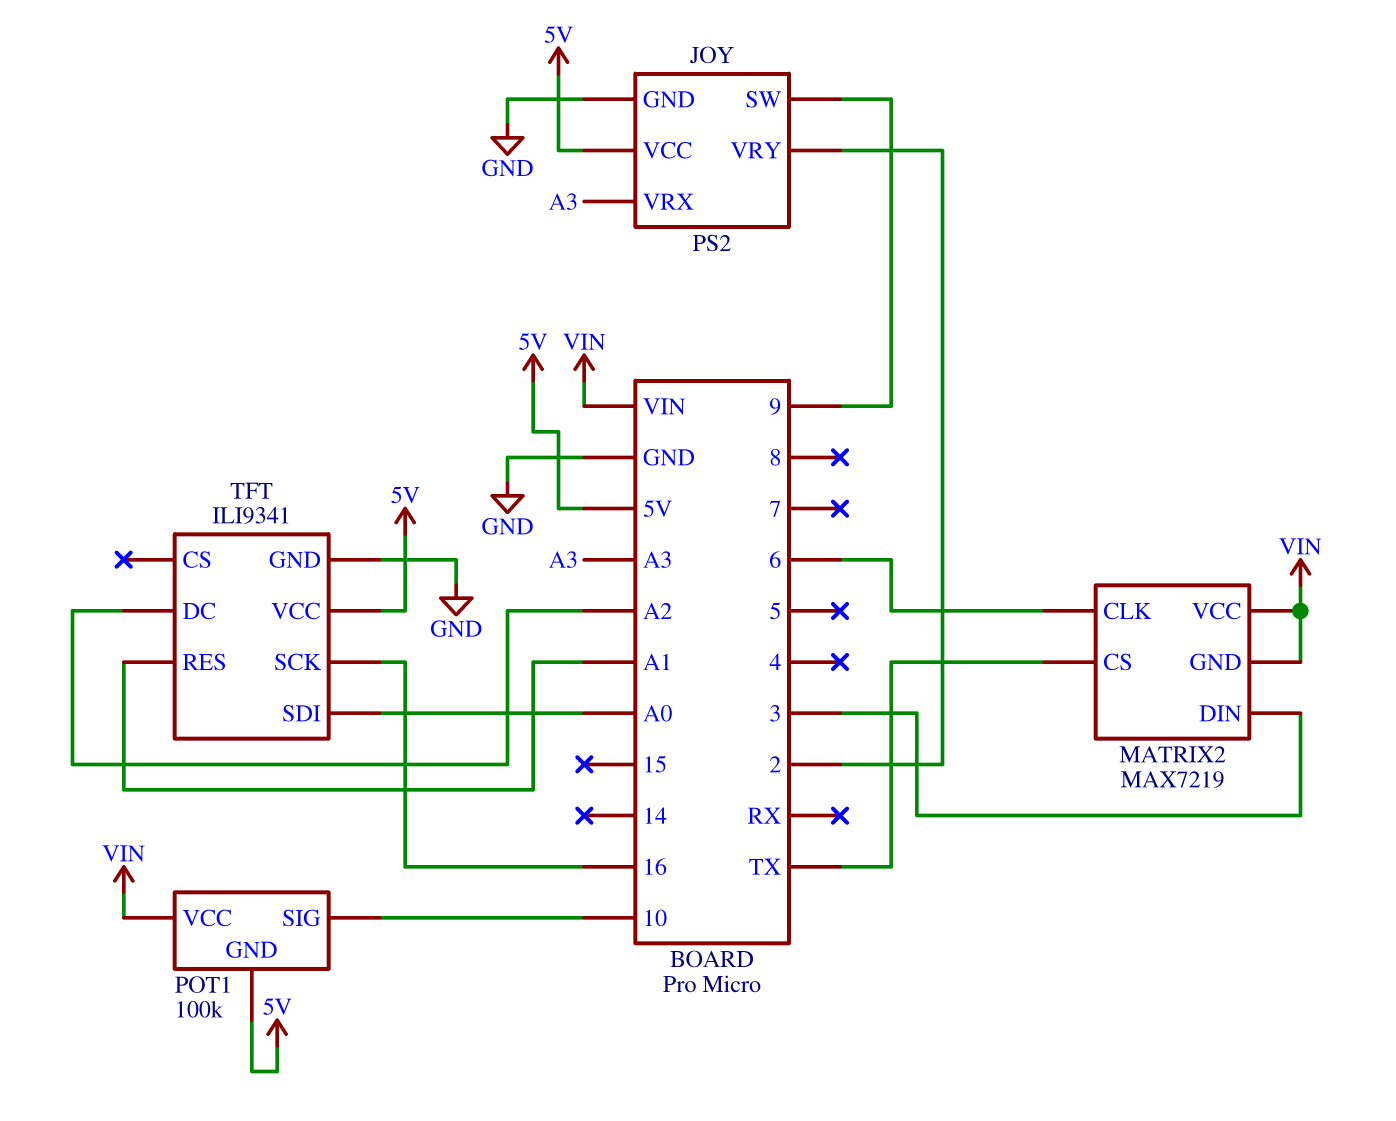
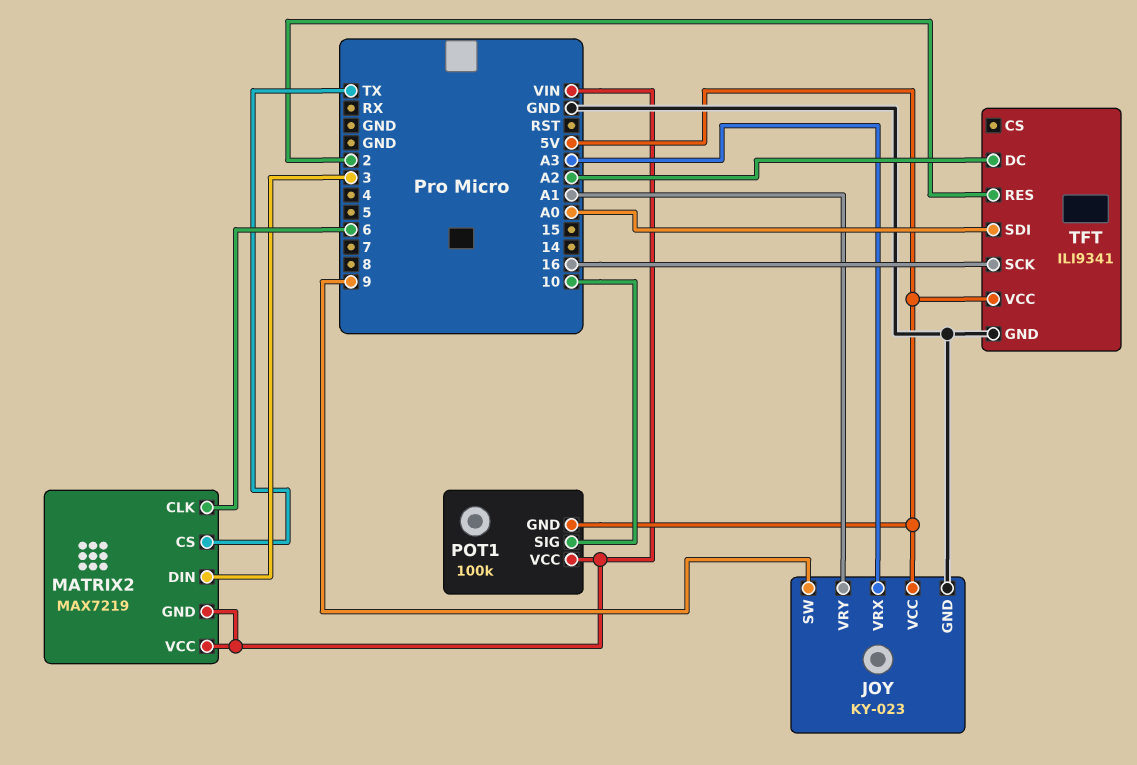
JOY: PS2 -> KY-023
JOY pin VRY: 2 -> A1
TFT pin RES: A1 -> 2

